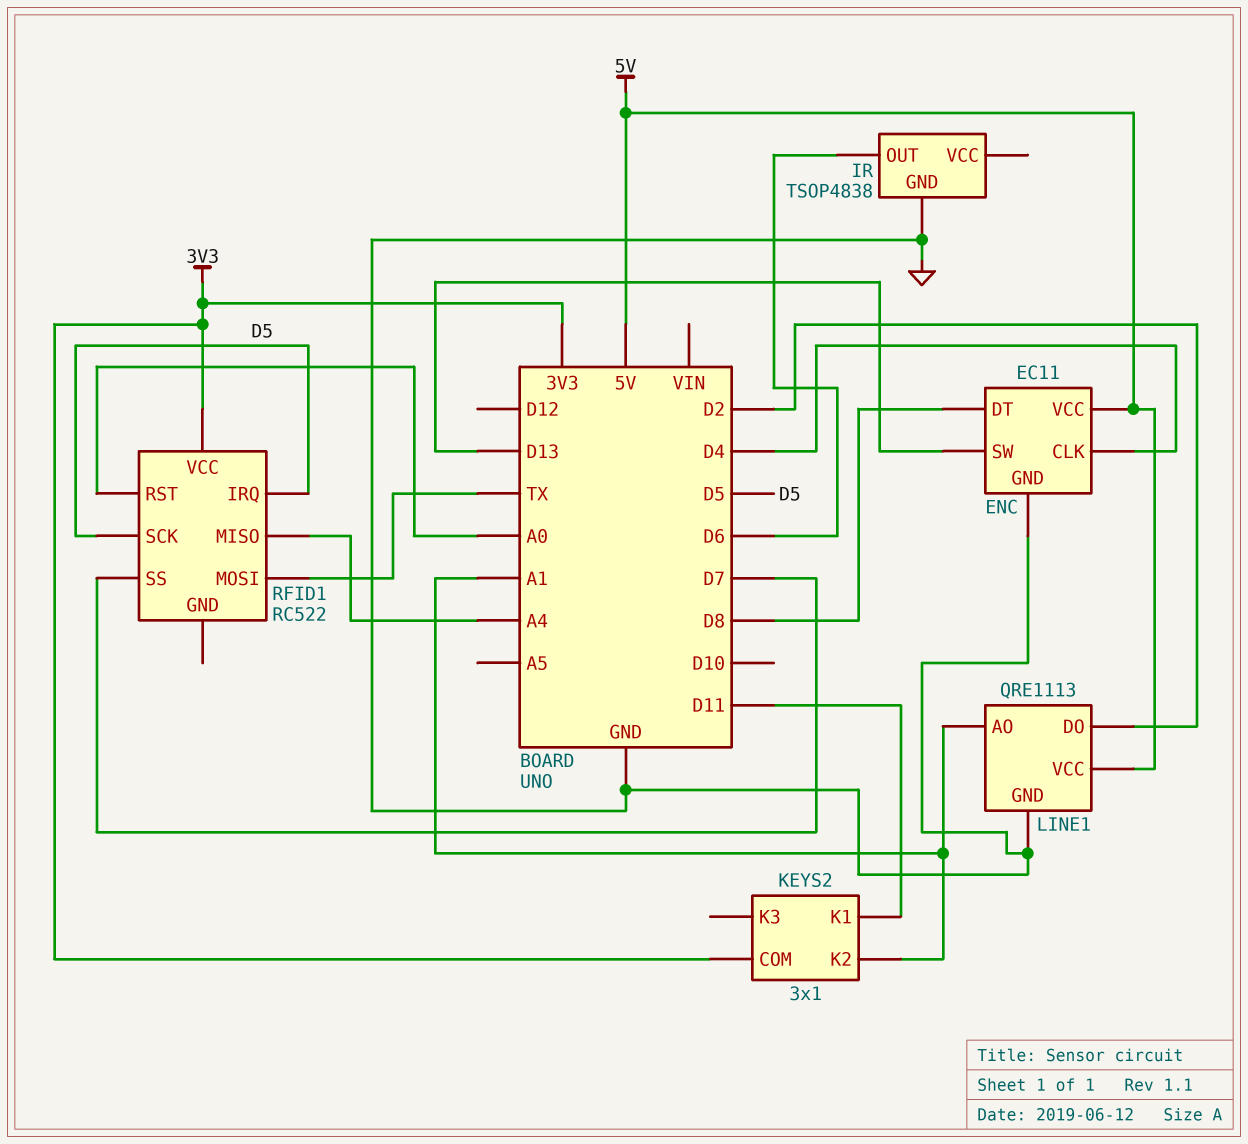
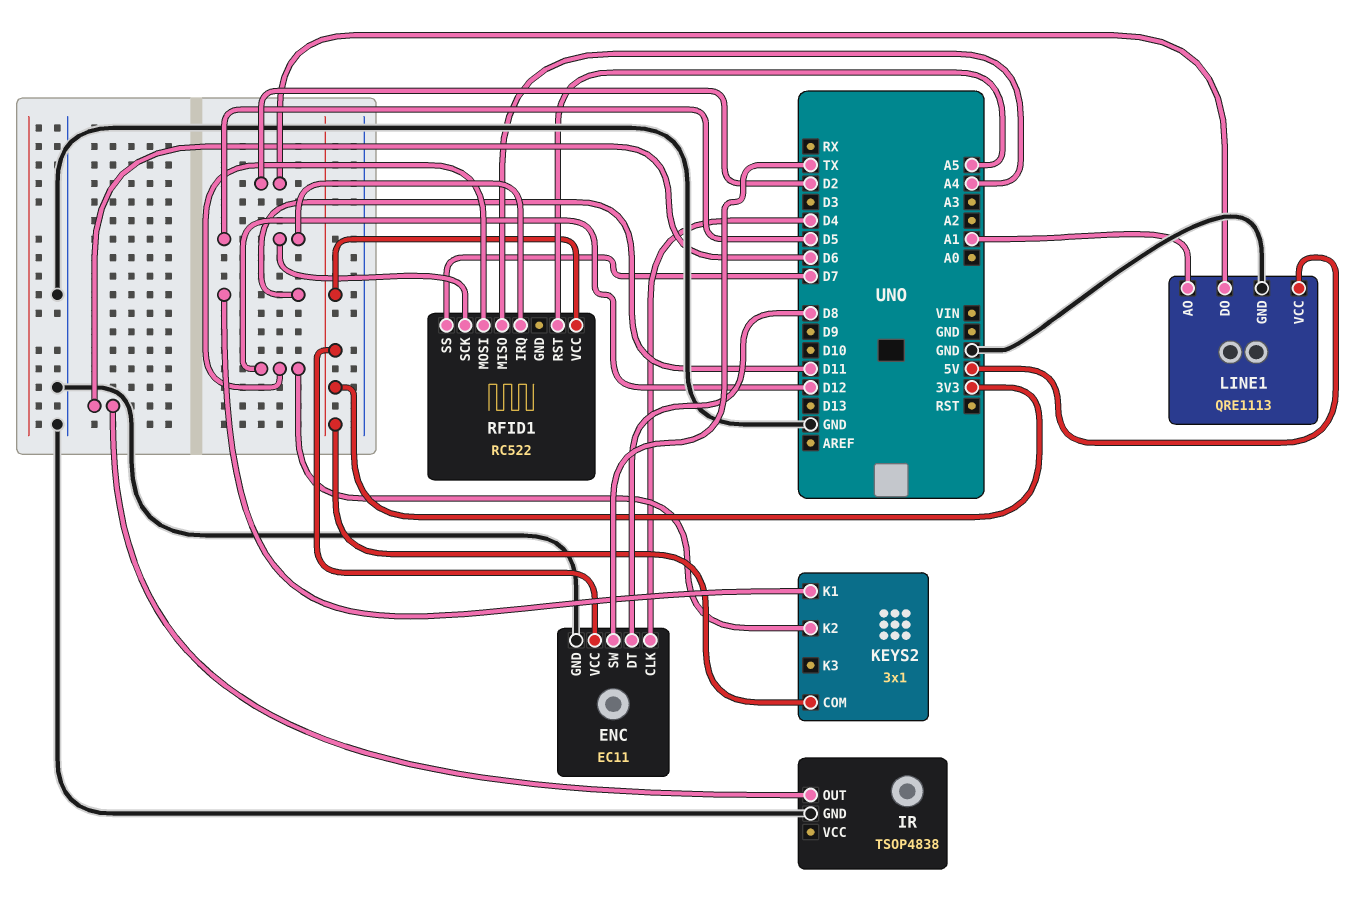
ENC pin SW: D13 -> TX
ENC pin VCC: 5V -> 3V3
KEYS2 pin K2: A1 -> D12
RFID1 pin MOSI: TX -> D12
RFID1 pin RST: A0 -> A5

